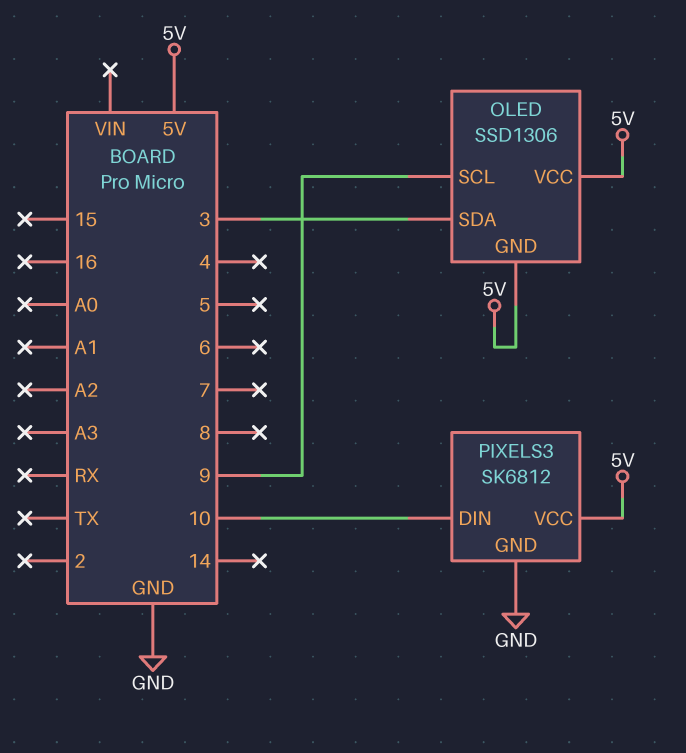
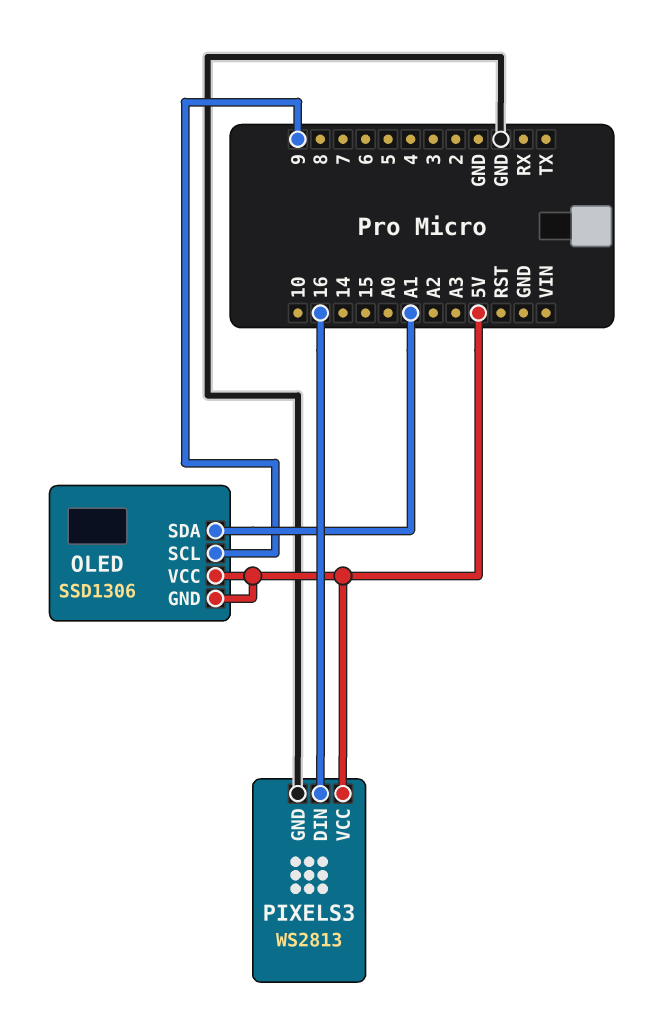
OLED pin SDA: 3 -> A1
PIXELS3: SK6812 -> WS2813
PIXELS3 pin DIN: 10 -> 16

